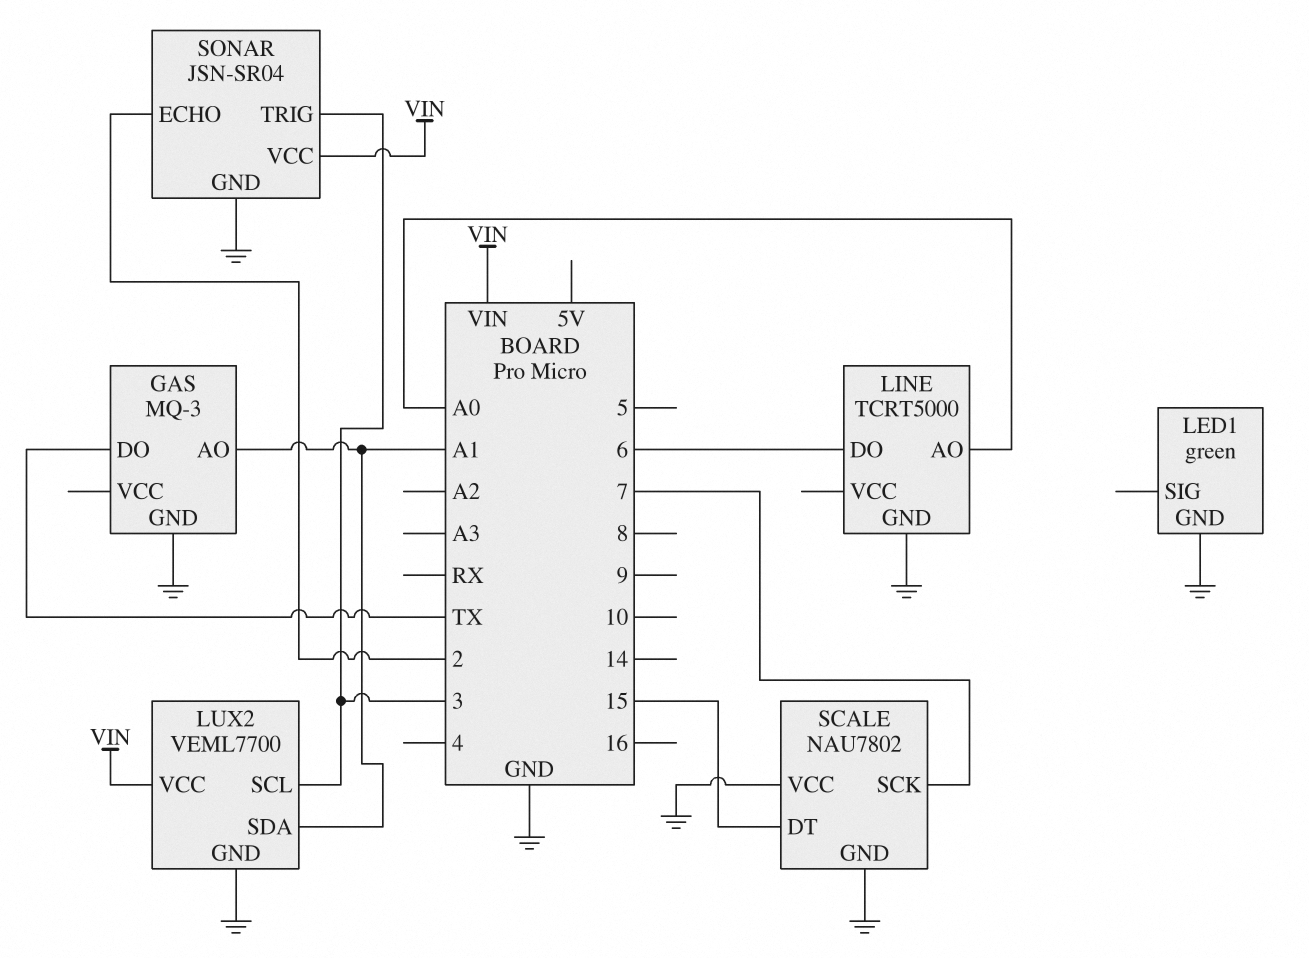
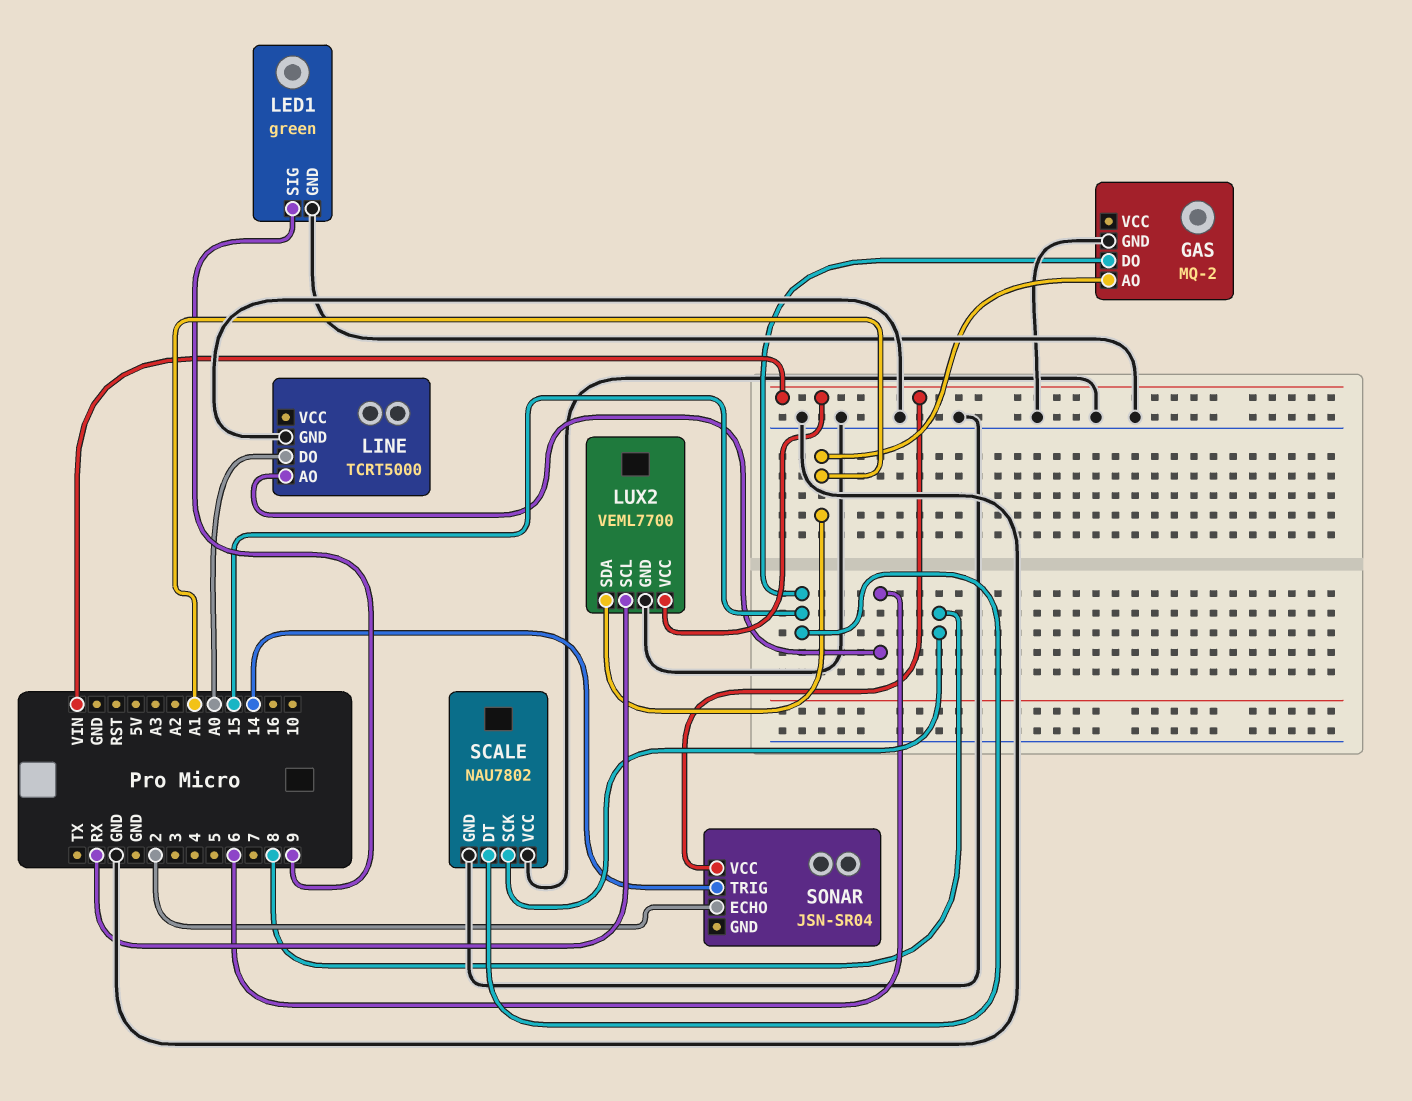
GAS: MQ-3 -> MQ-2
GAS pin DO: TX -> 15
LED1 pin SIG: none -> 9
LINE pin AO: A0 -> 6
LINE pin DO: 6 -> A0
LUX2 pin SCL: 3 -> RX
SCALE pin SCK: 7 -> 8
SONAR pin GND: GND -> none
SONAR pin TRIG: 3 -> 14

